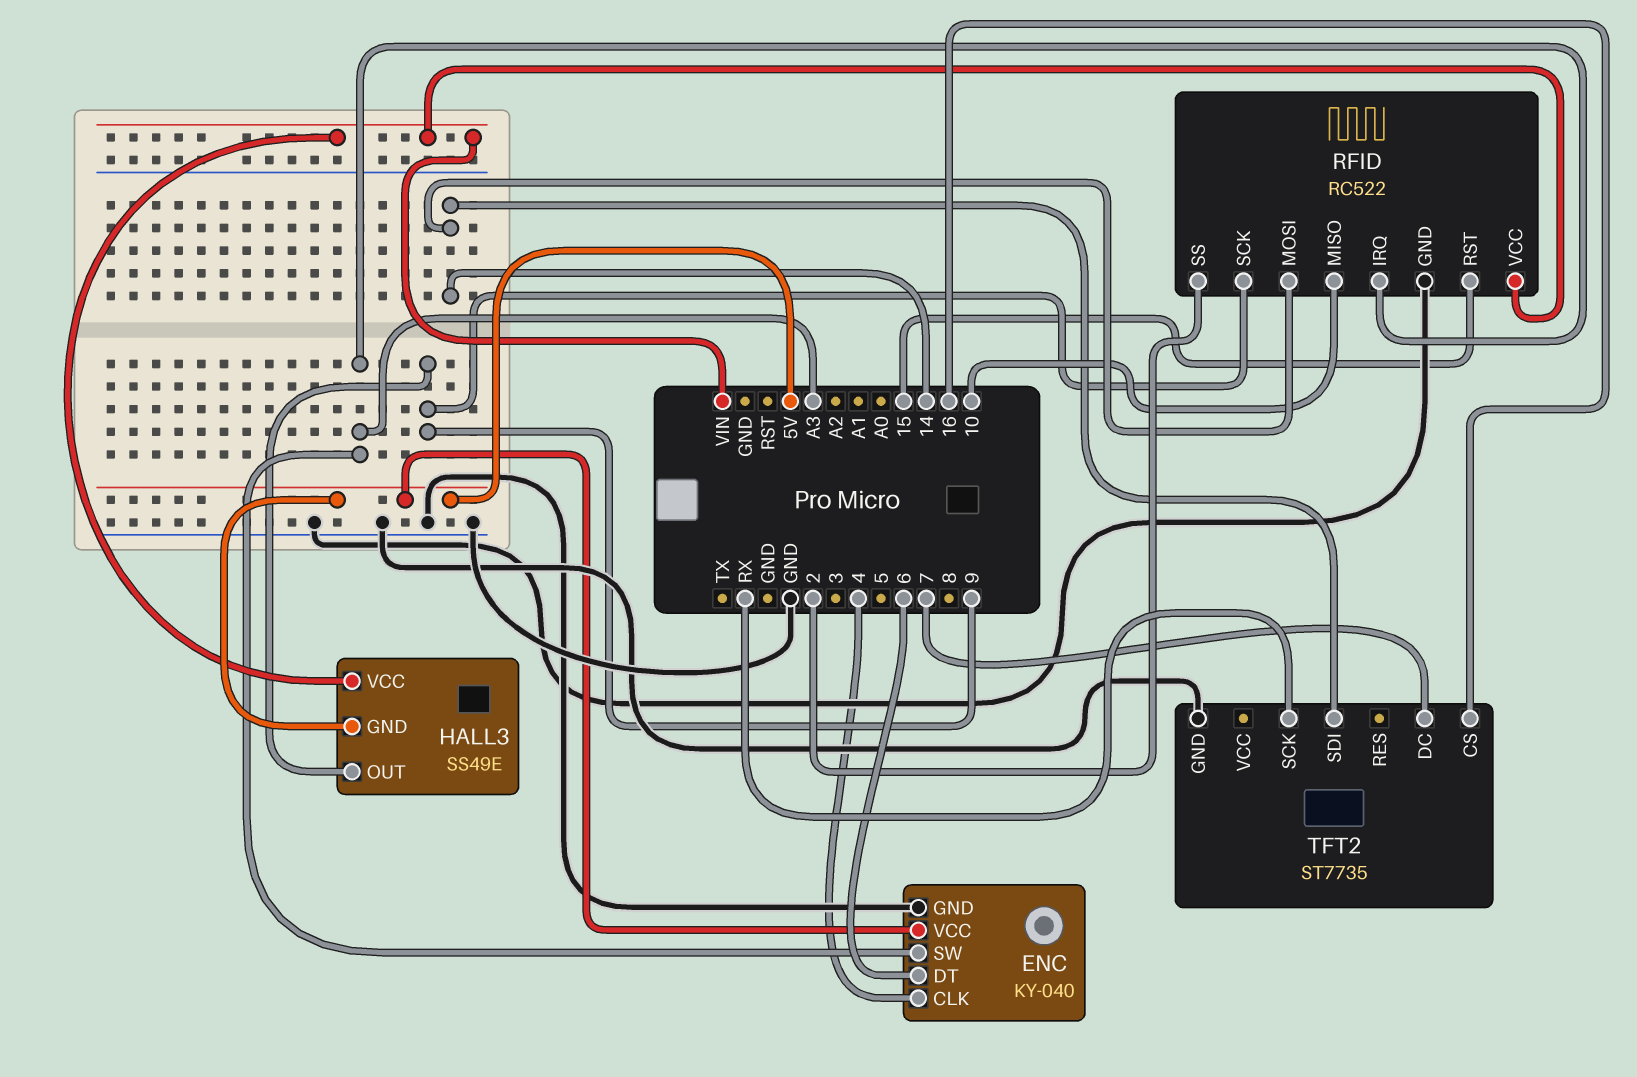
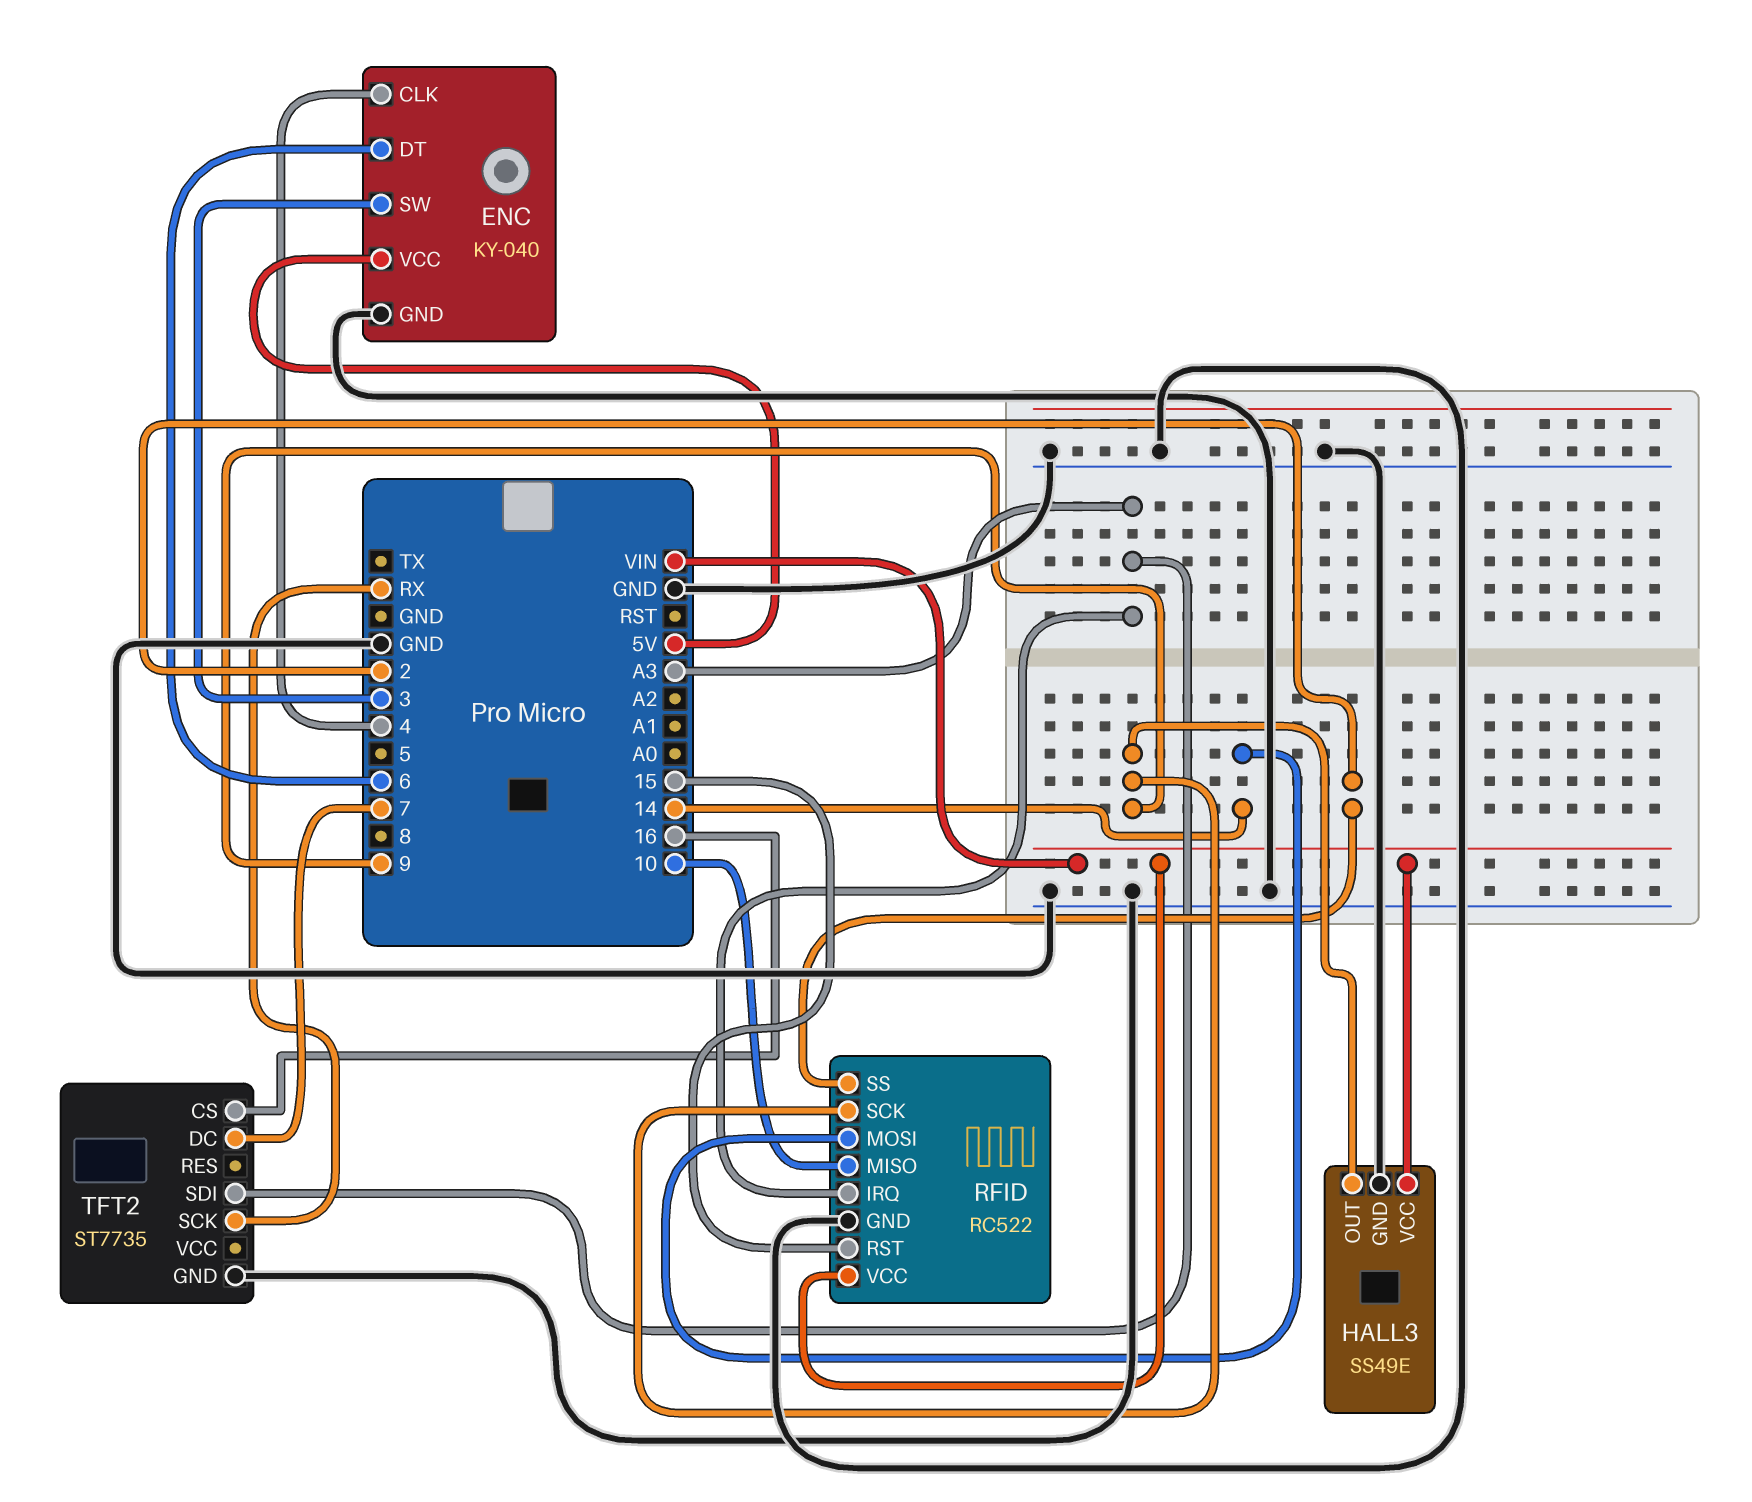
ENC pin SW: A3 -> 3
HALL3 pin GND: 5V -> GND
TFT2 pin SDI: 14 -> A3

